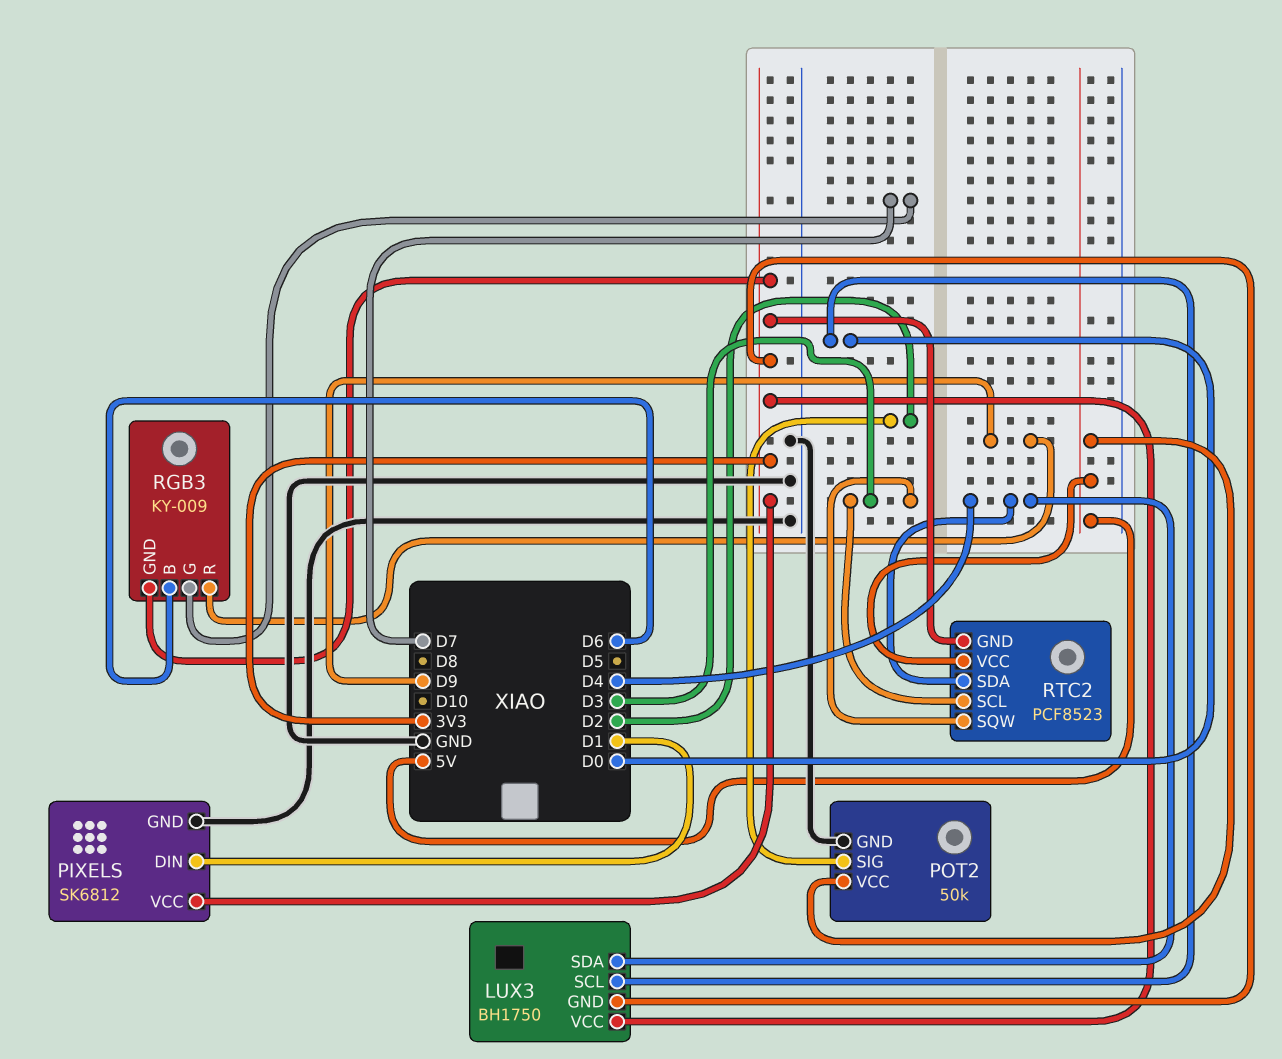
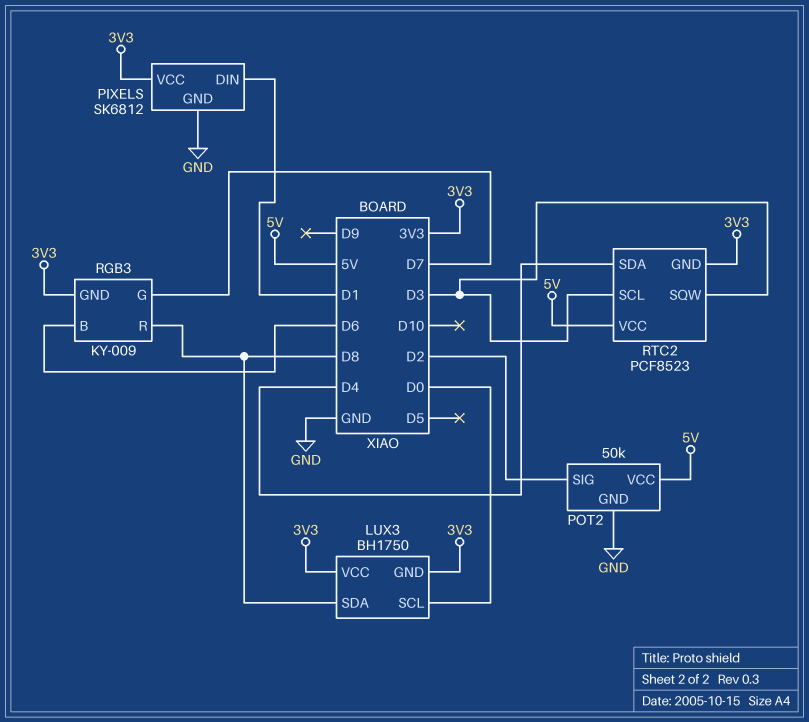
LUX3 pin SDA: D4 -> D8
RGB3 pin R: D9 -> D8

